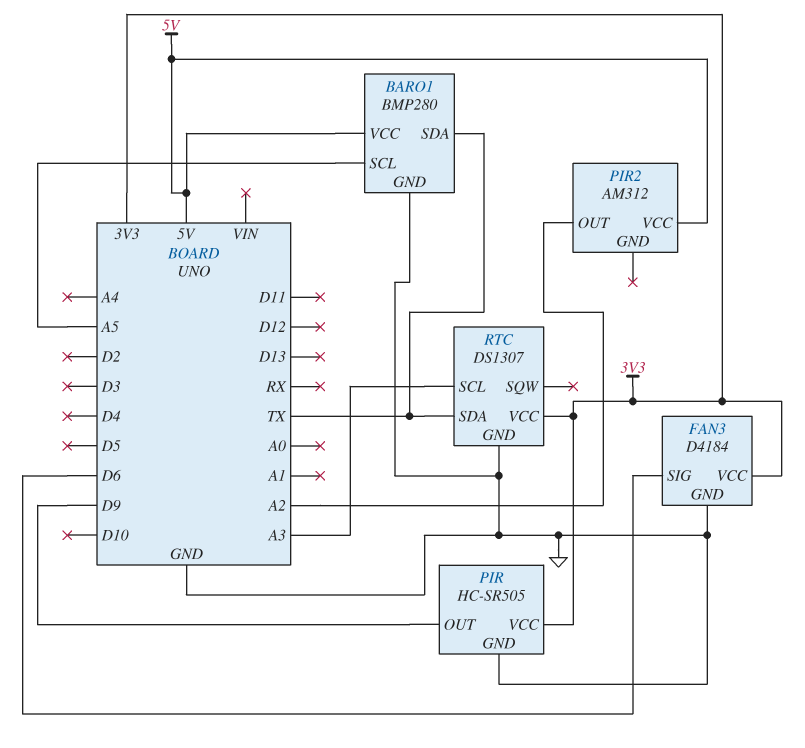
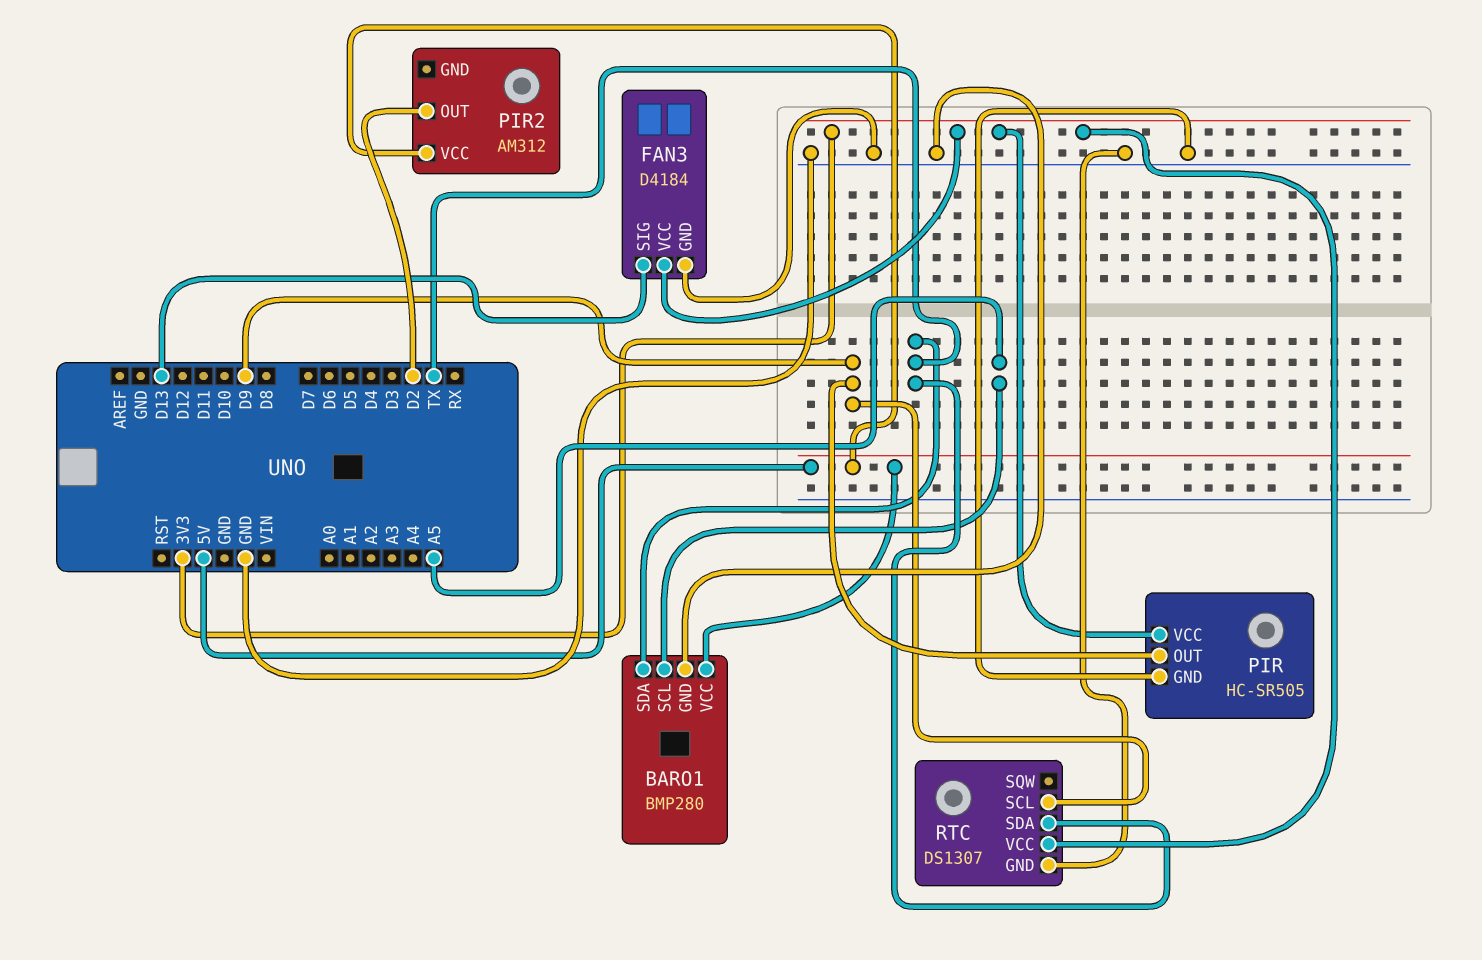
FAN3 pin SIG: D6 -> D13
PIR2 pin OUT: A2 -> D2
RTC pin SCL: A3 -> D9

